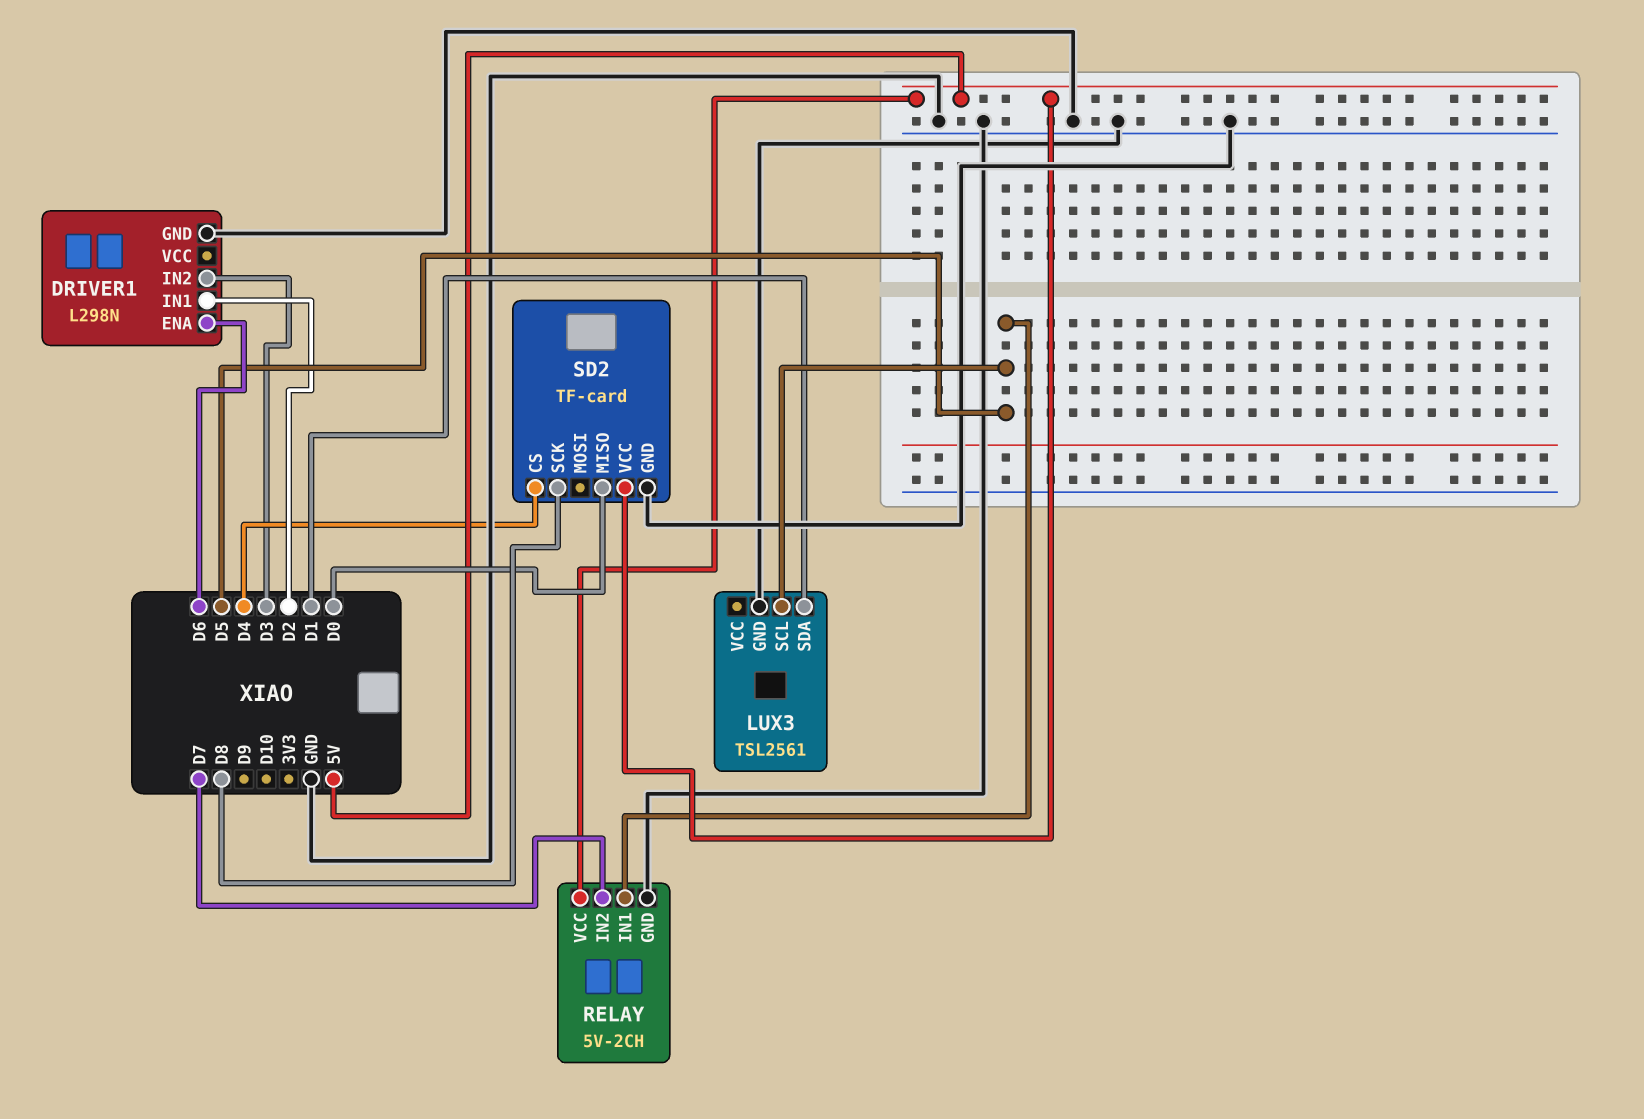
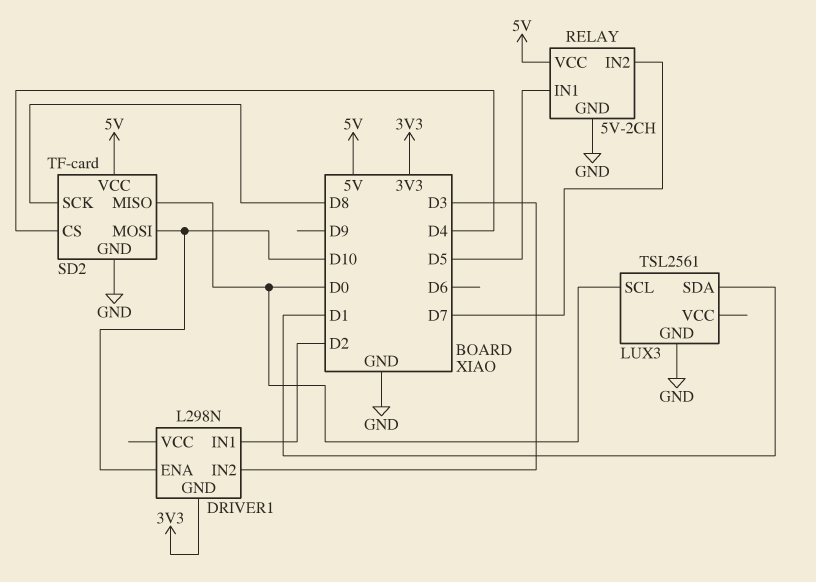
DRIVER1 pin ENA: D6 -> D10
DRIVER1 pin GND: GND -> 3V3
LUX3 pin SCL: D5 -> D0
SD2 pin MOSI: none -> D10

